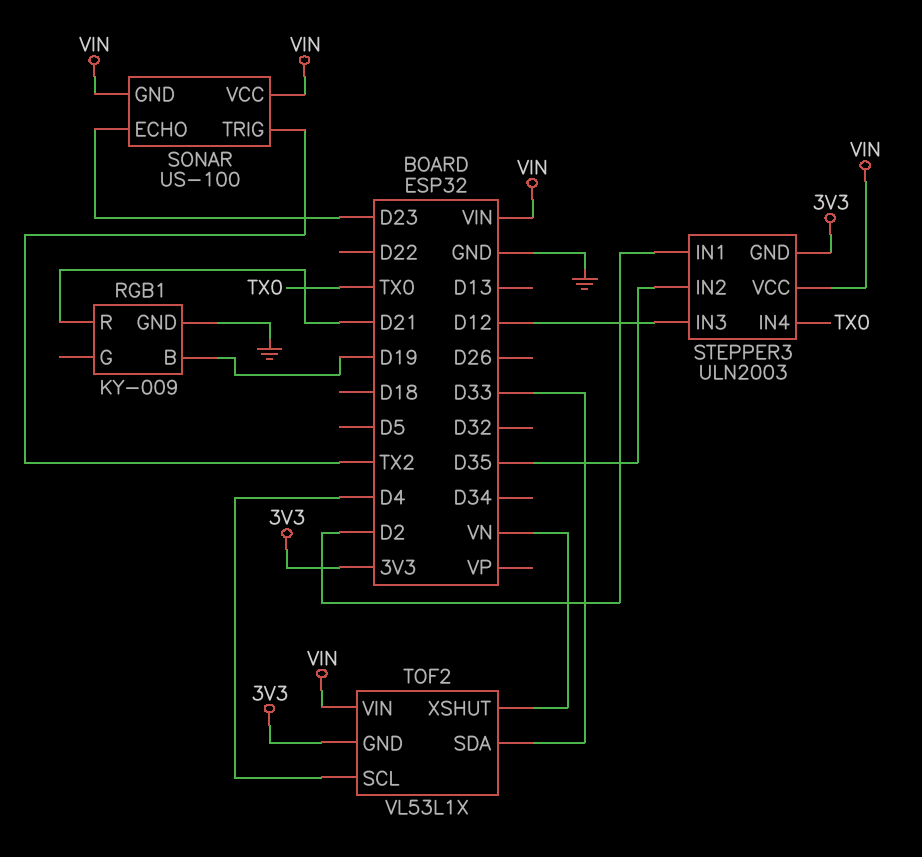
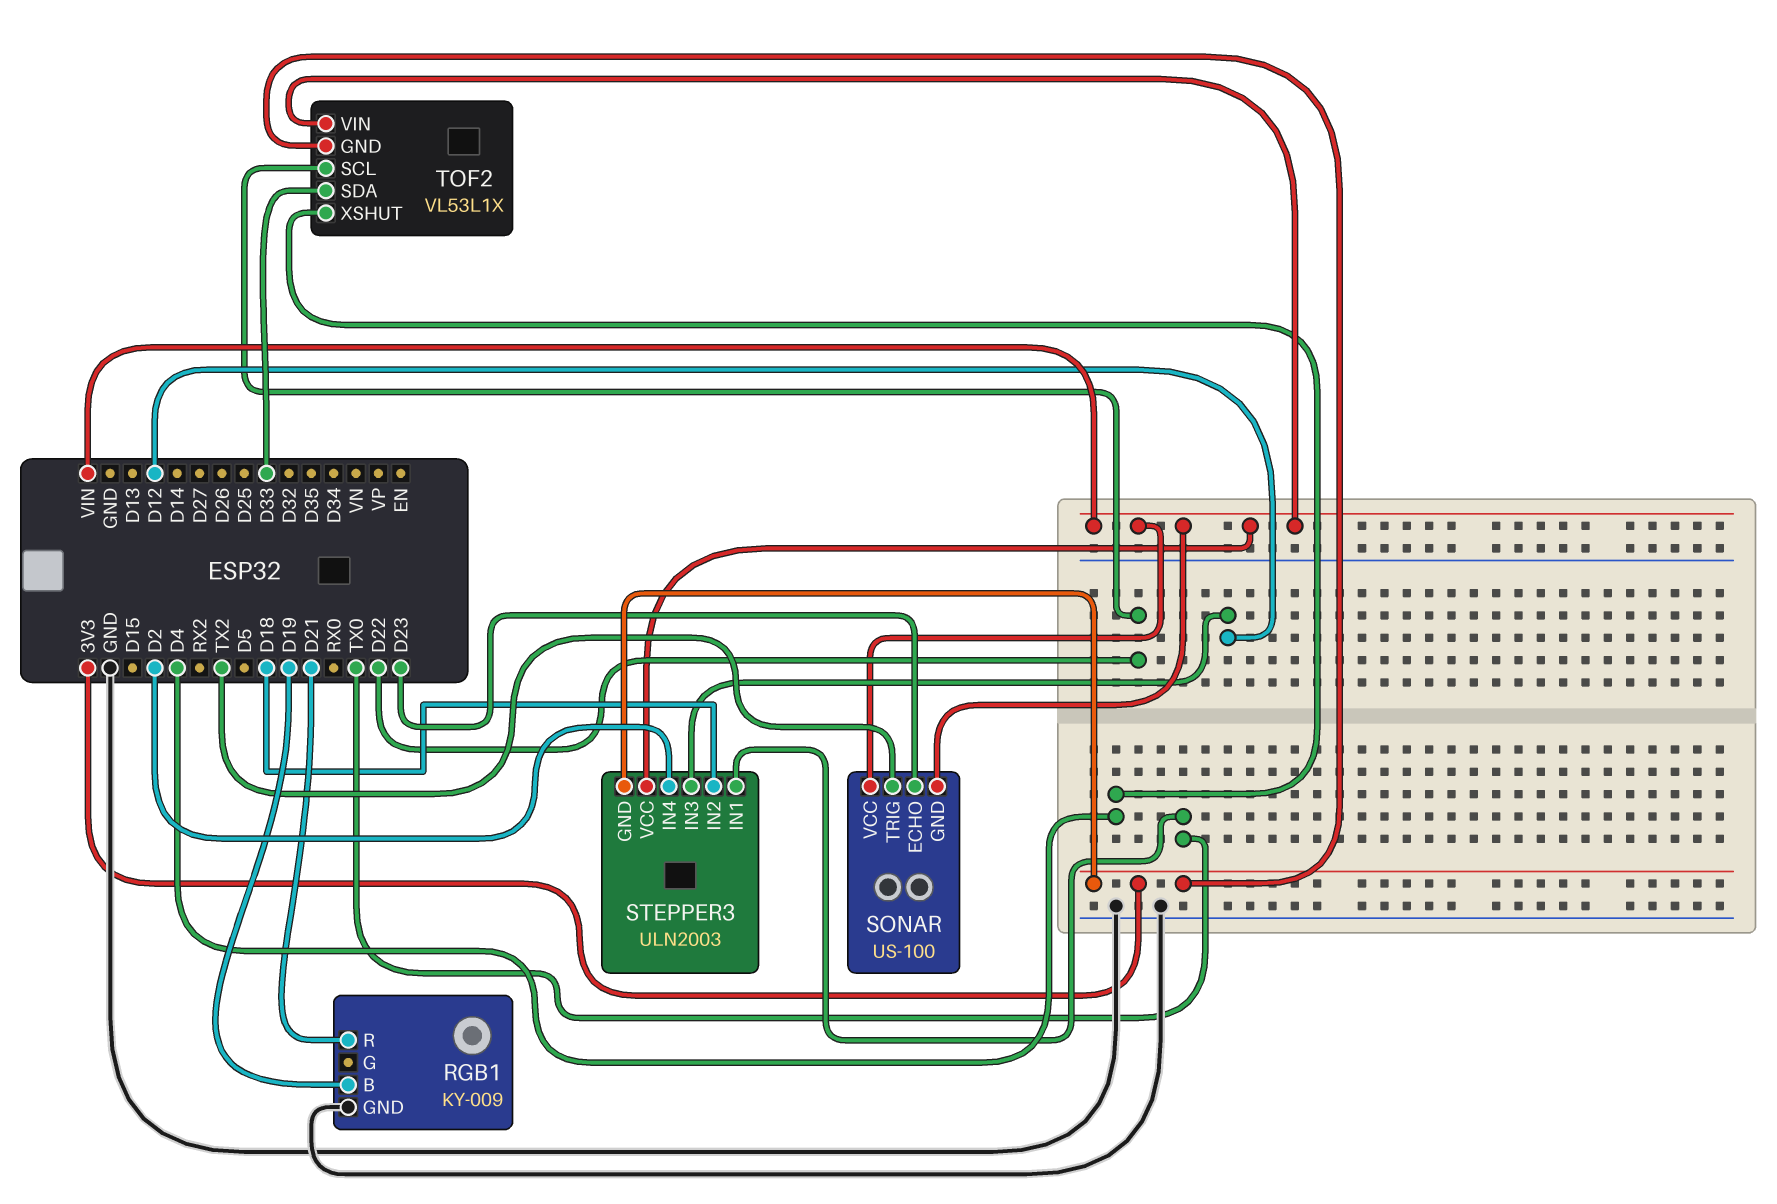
STEPPER3 pin IN1: D2 -> TX0
STEPPER3 pin IN2: D35 -> D18
STEPPER3 pin IN4: TX0 -> D2
TOF2 pin SCL: D4 -> D22
TOF2 pin XSHUT: VN -> D4

